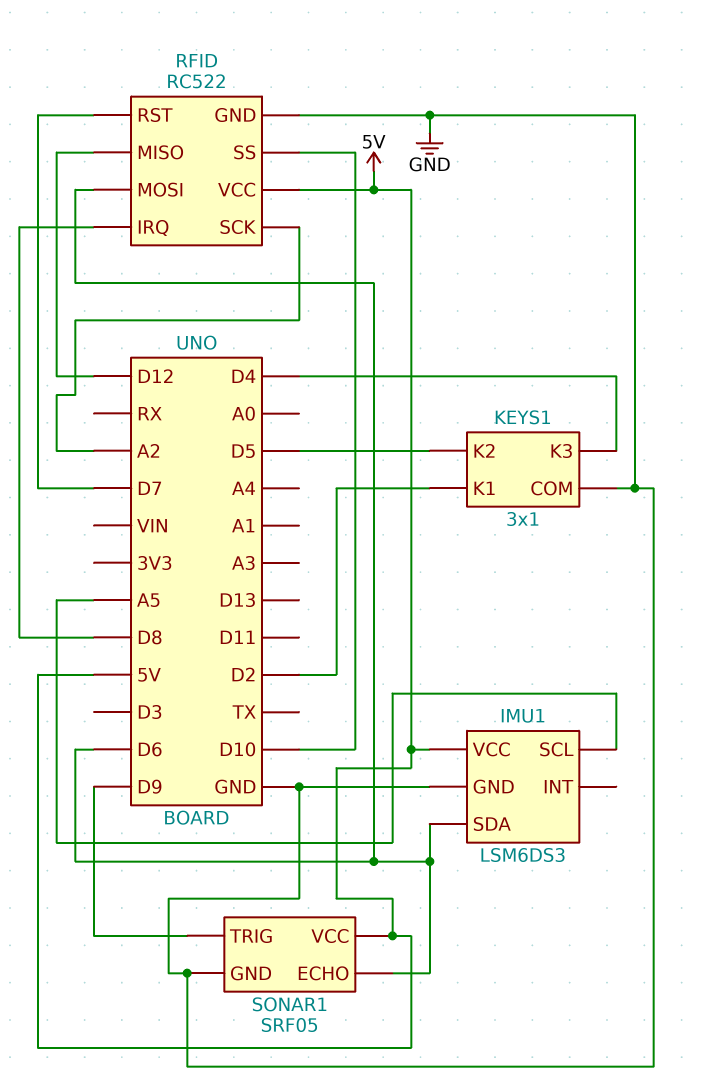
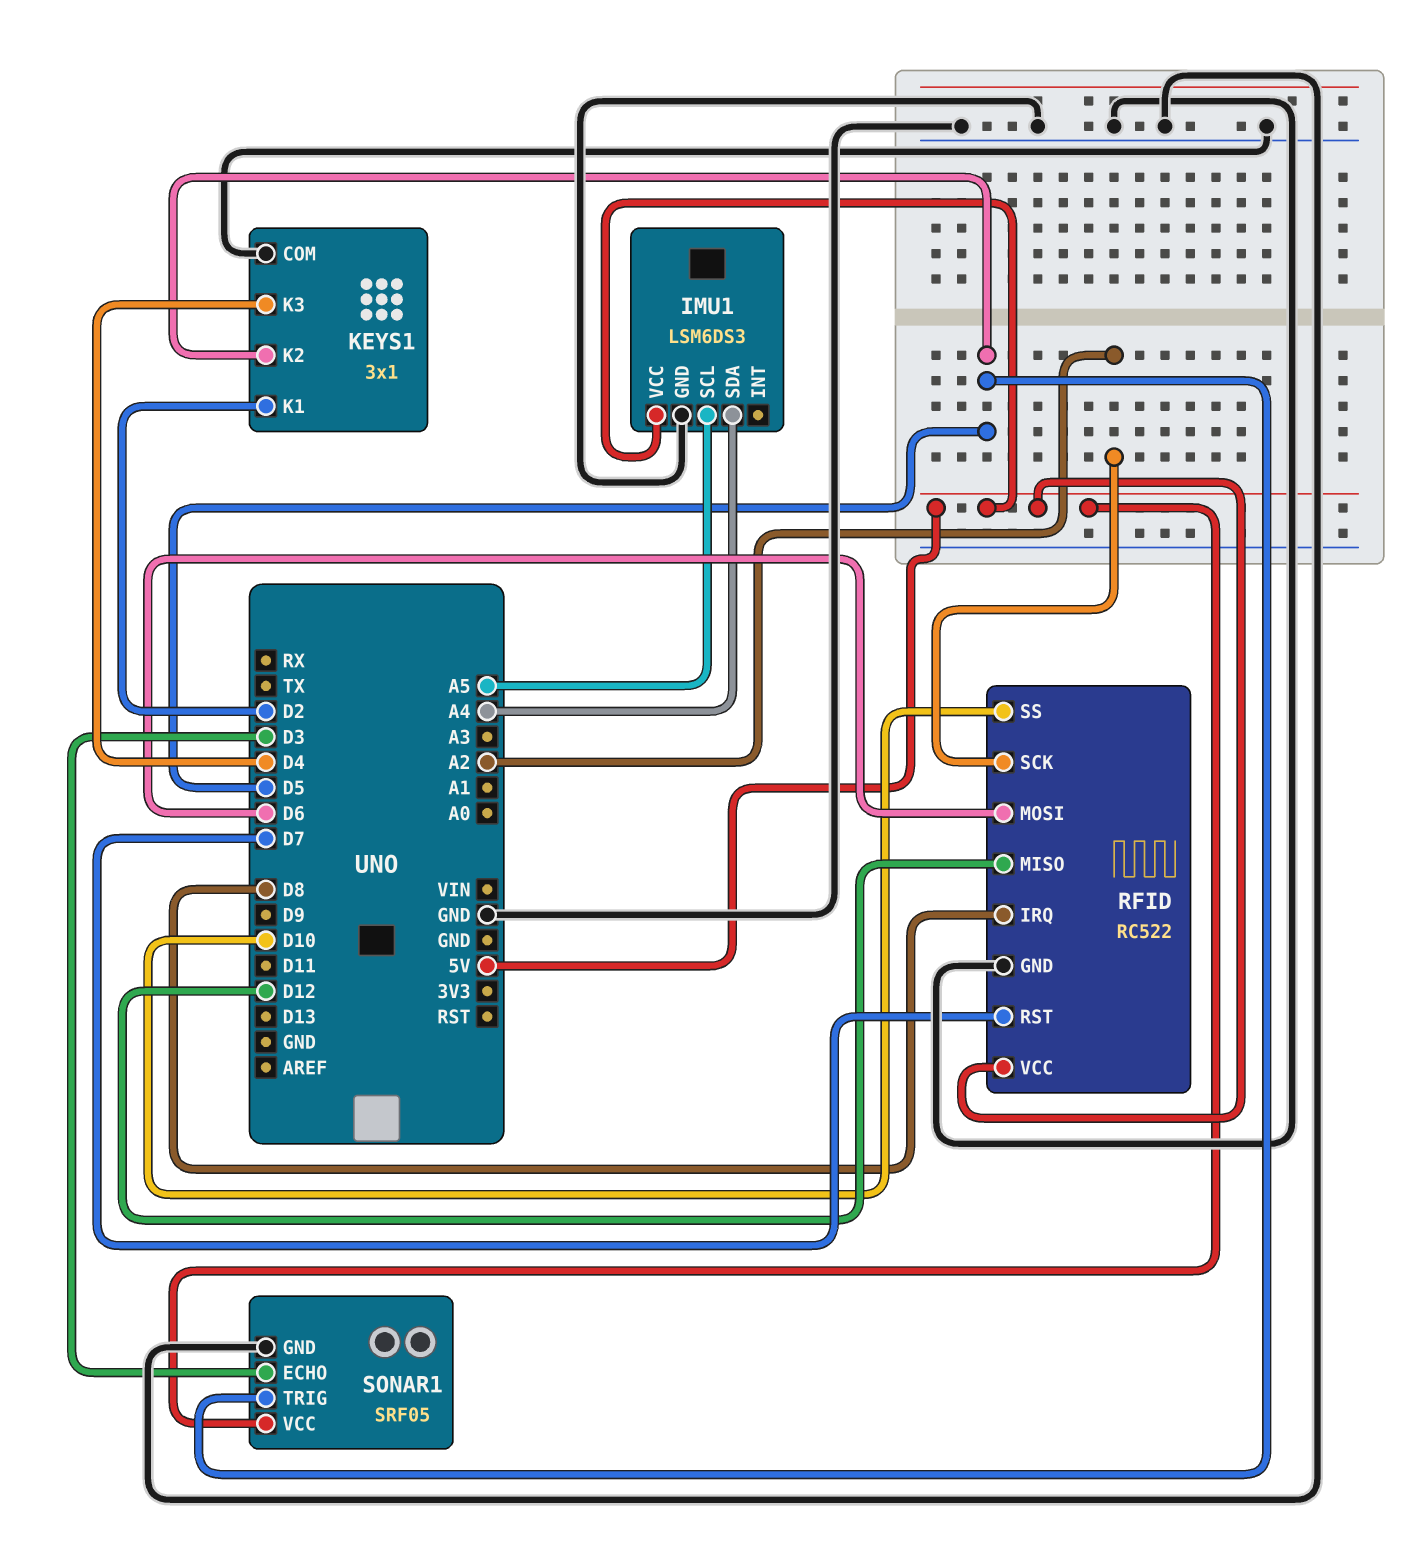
IMU1 pin SDA: D6 -> A4
SONAR1 pin ECHO: D6 -> D3
SONAR1 pin TRIG: D9 -> D5

